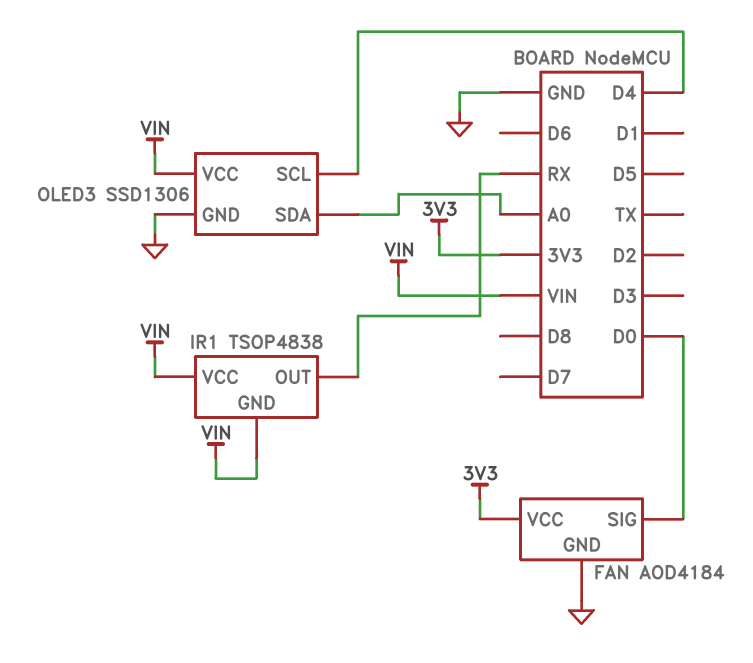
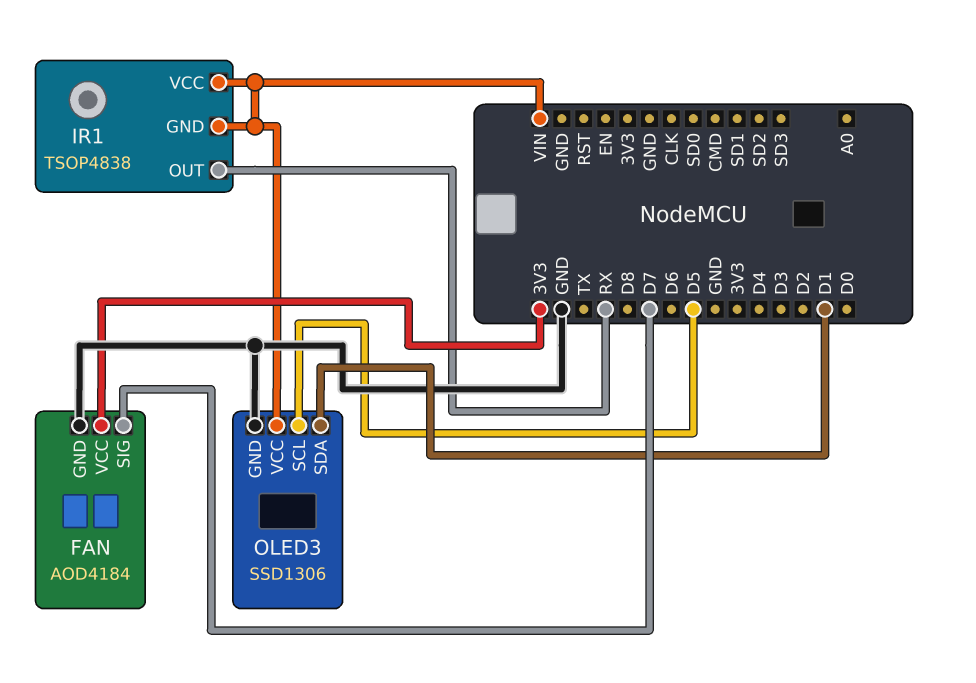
FAN pin SIG: D0 -> D7
OLED3 pin SCL: D4 -> D5
OLED3 pin SDA: A0 -> D1

